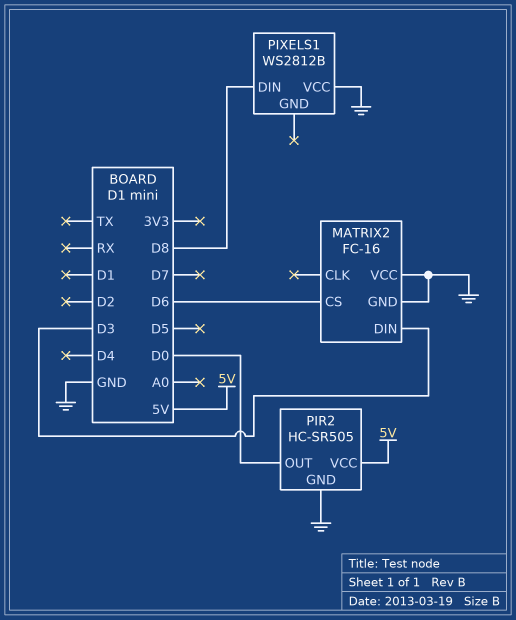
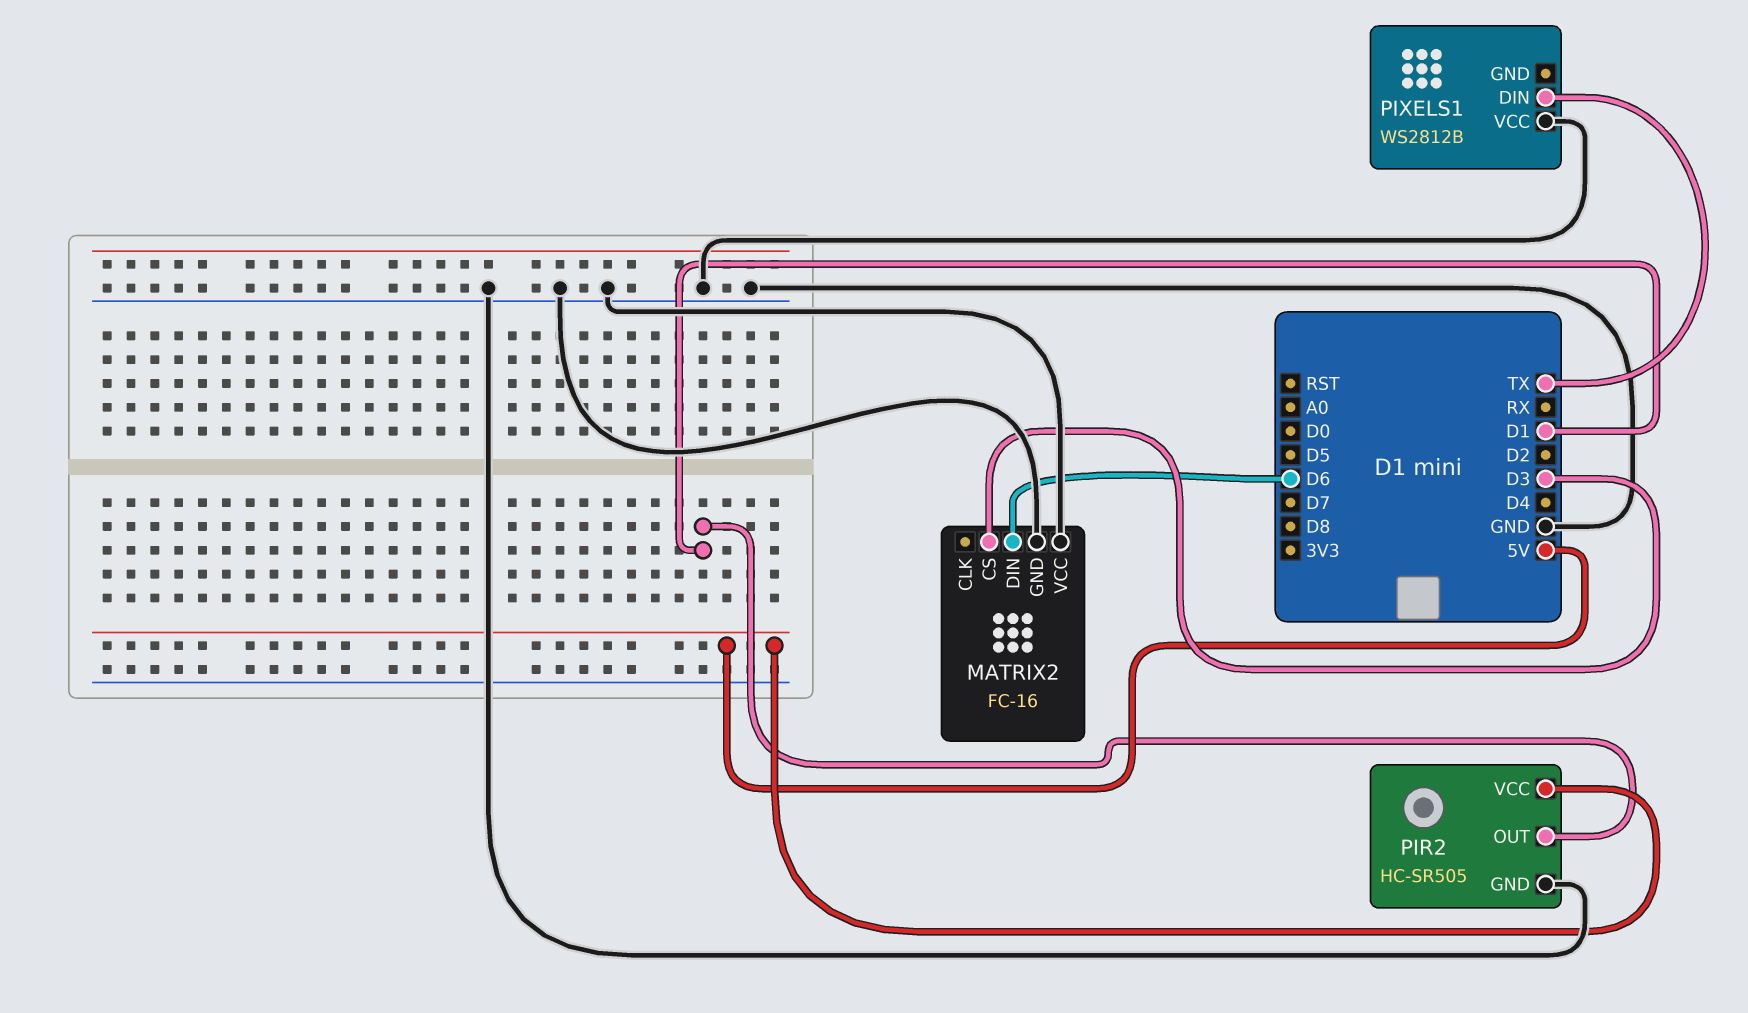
MATRIX2 pin CS: D6 -> D3
MATRIX2 pin DIN: D3 -> D6
PIR2 pin OUT: D0 -> D1
PIXELS1 pin DIN: D8 -> TX

